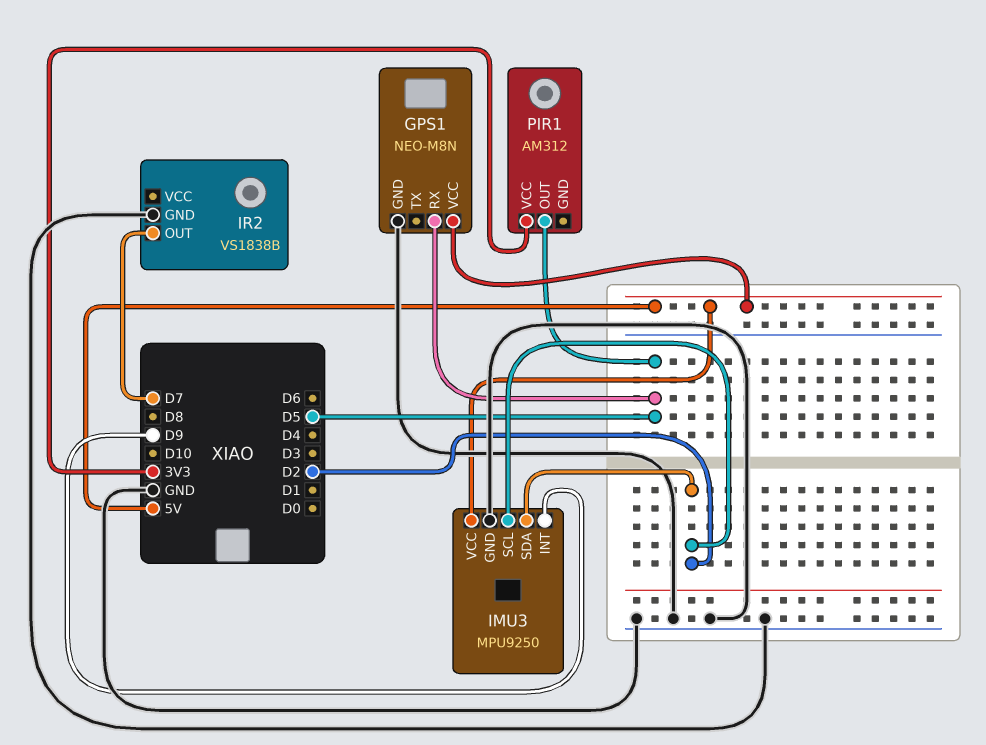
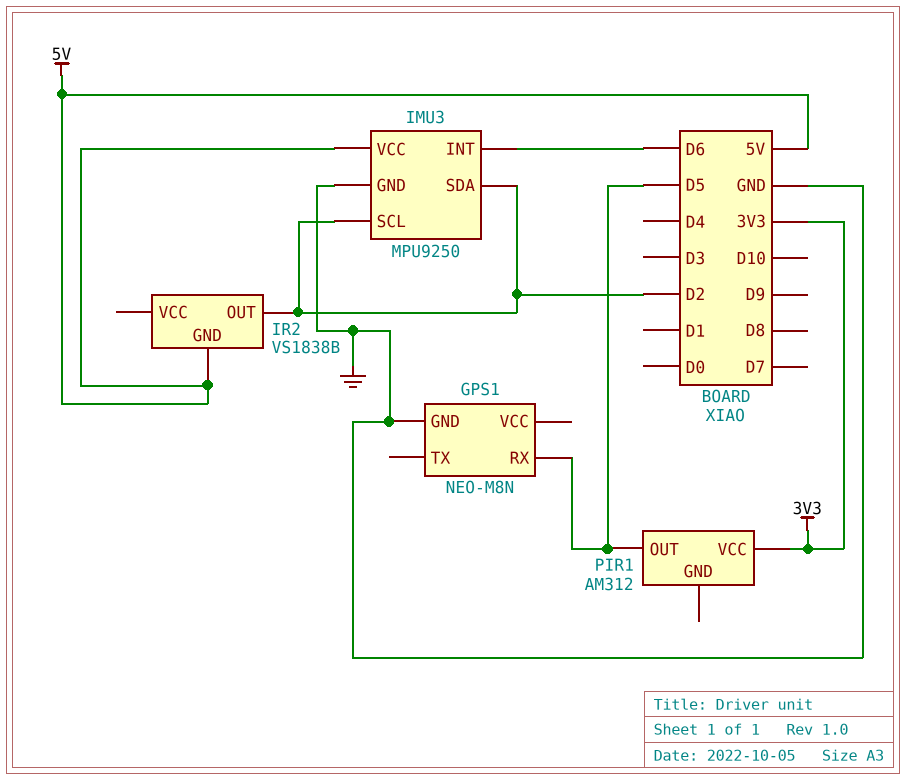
GPS1 pin VCC: 5V -> none
IMU3 pin INT: D9 -> D6
IR2 pin GND: GND -> 5V
IR2 pin OUT: D7 -> D2

